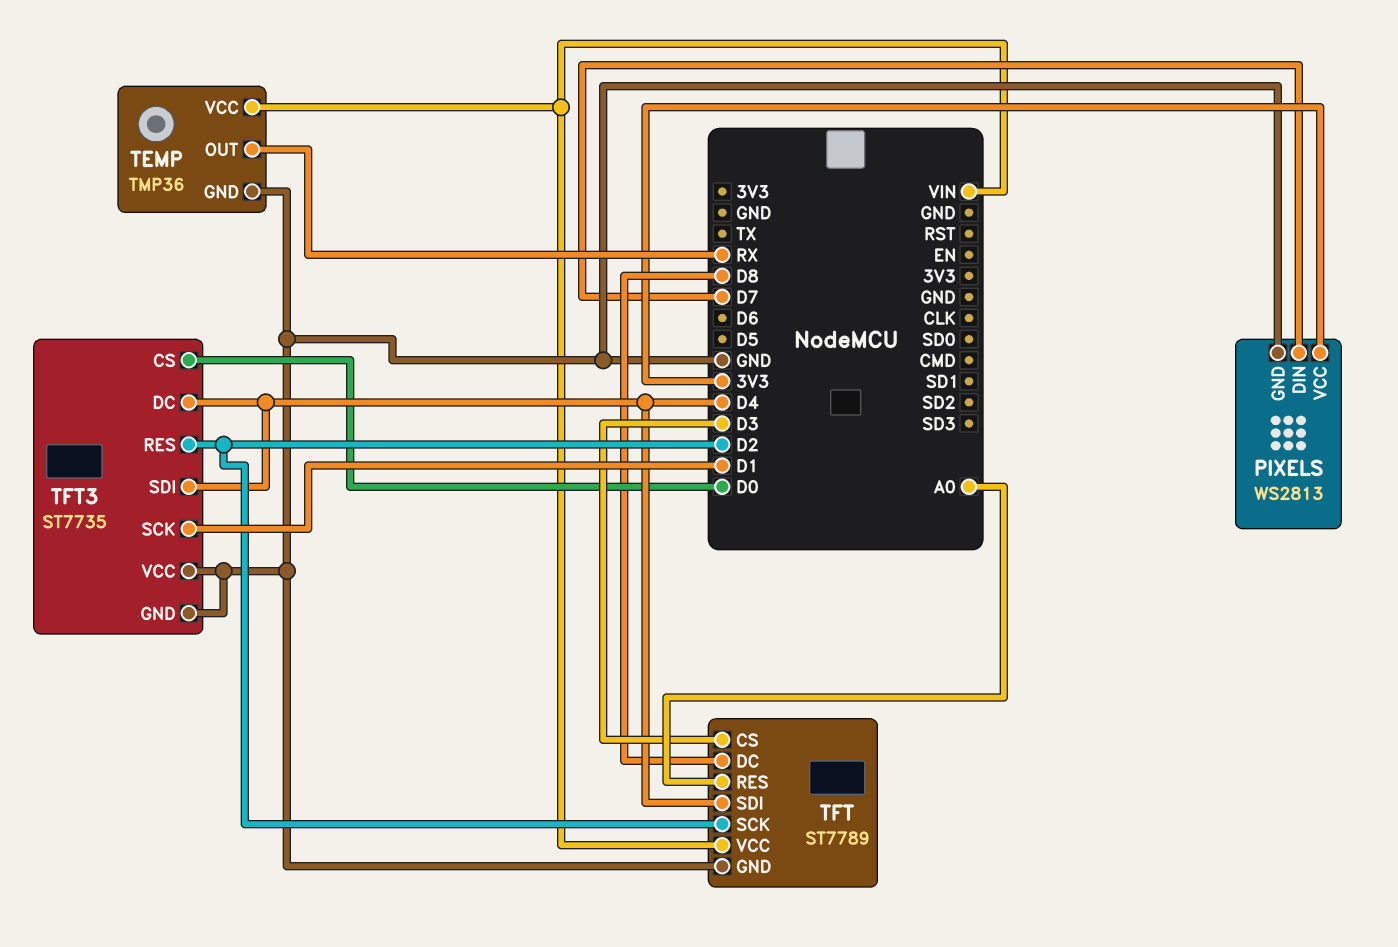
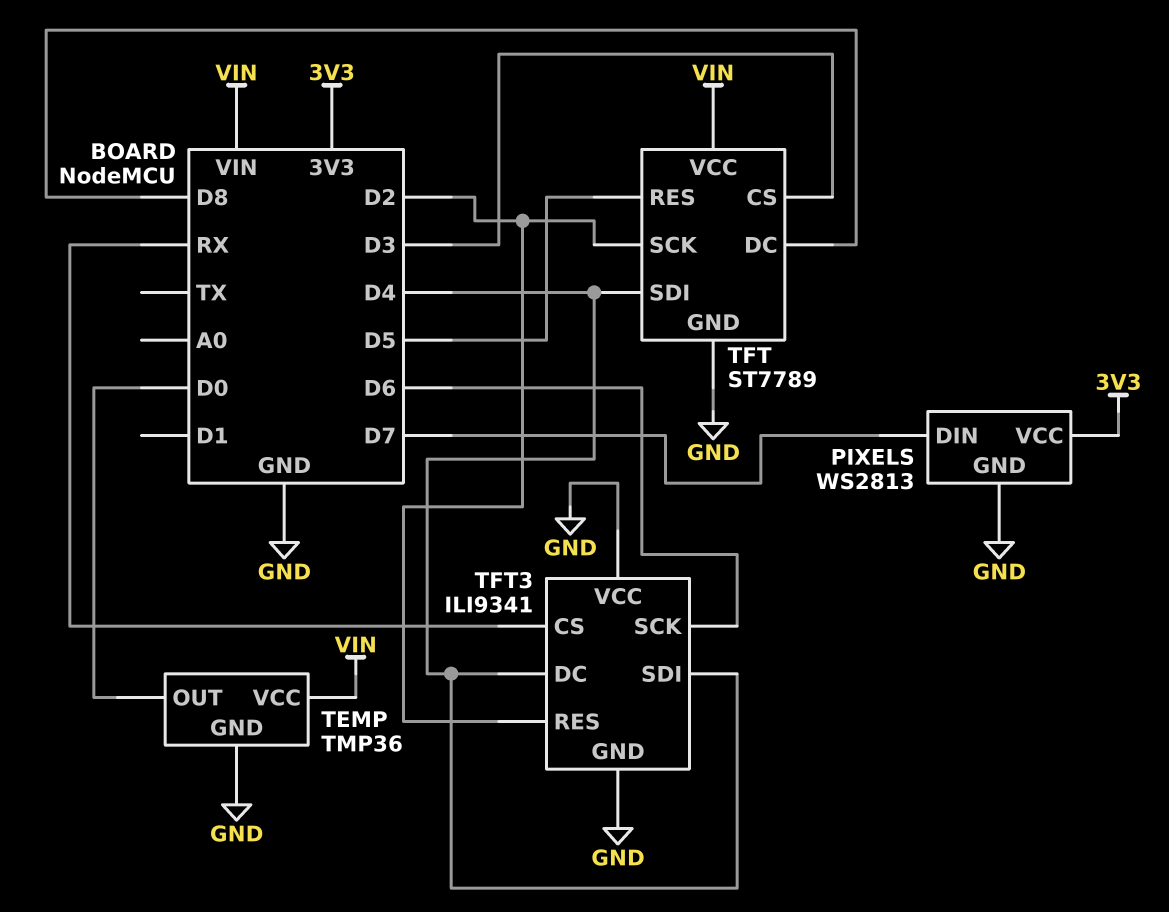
TEMP pin OUT: RX -> D0
TFT pin RES: A0 -> D5
TFT3: ST7735 -> ILI9341
TFT3 pin CS: D0 -> RX
TFT3 pin SCK: D1 -> D6

